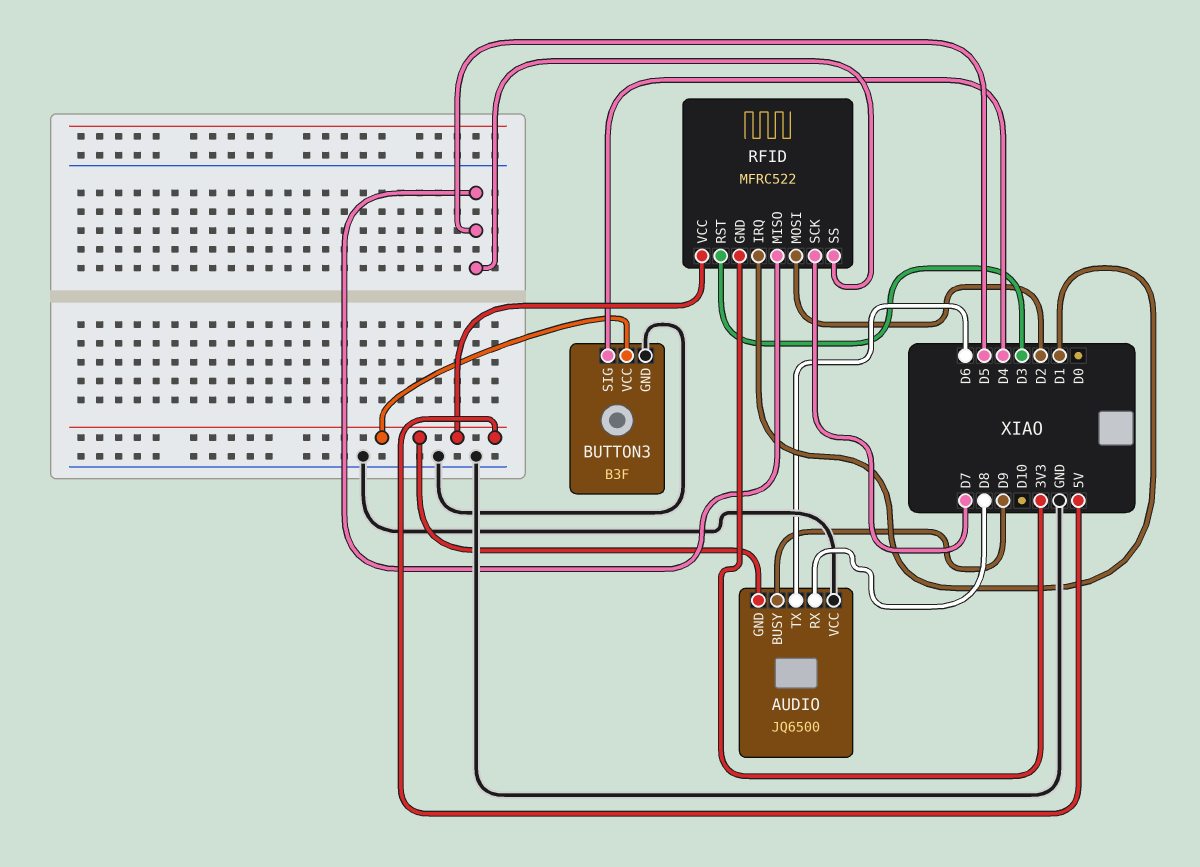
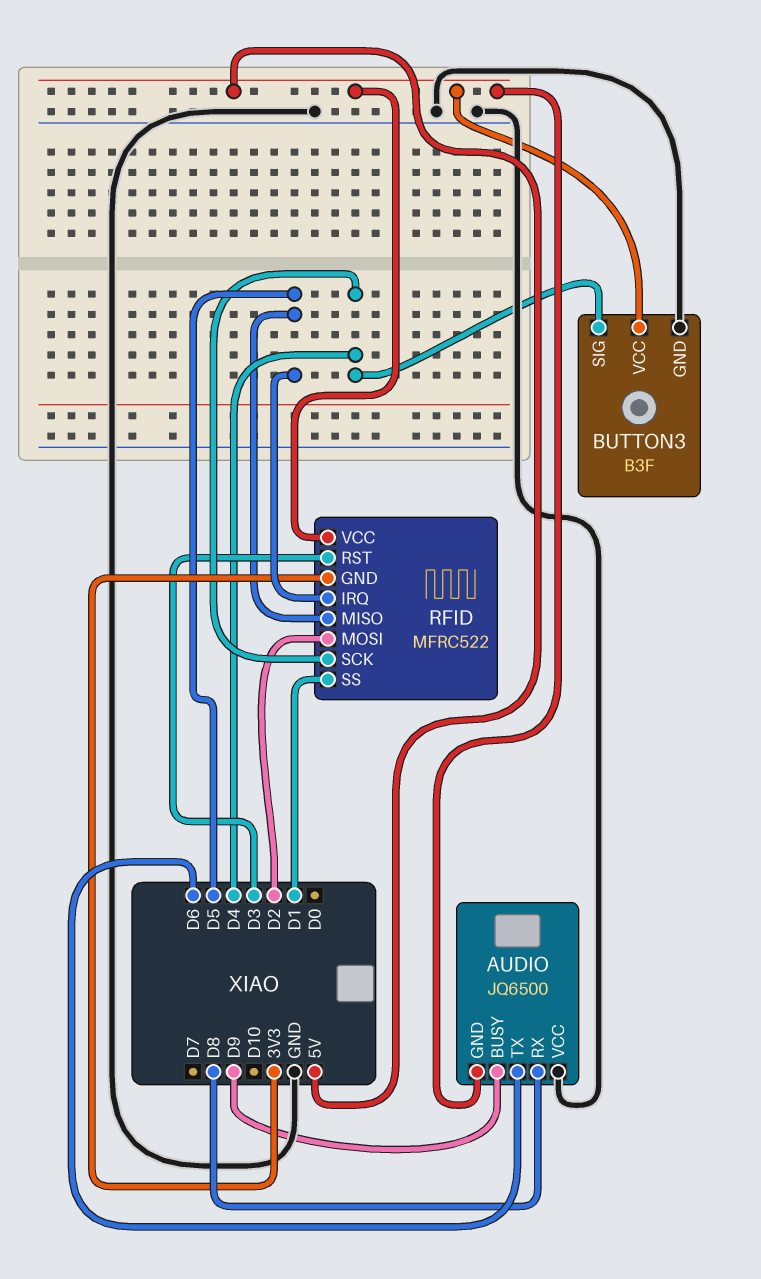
RFID pin IRQ: D1 -> D5
RFID pin SCK: D7 -> D4
RFID pin SS: D5 -> D1

